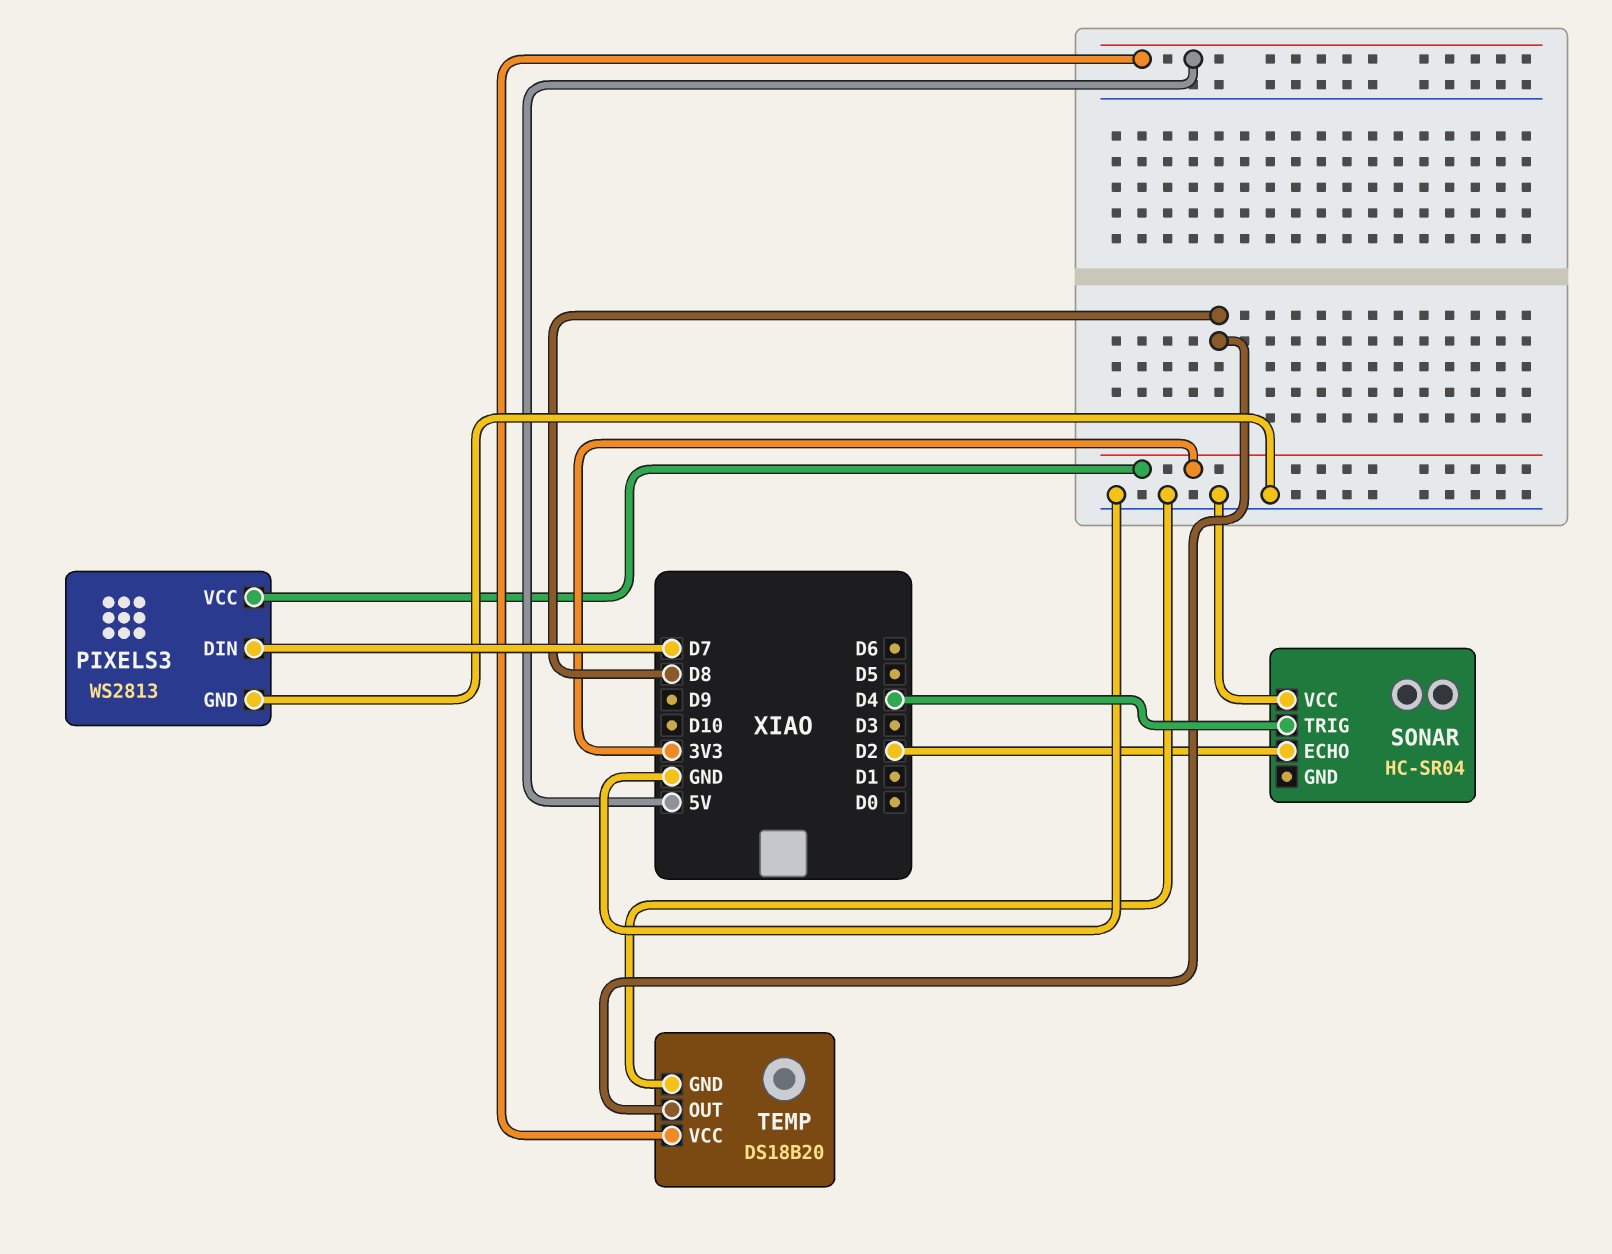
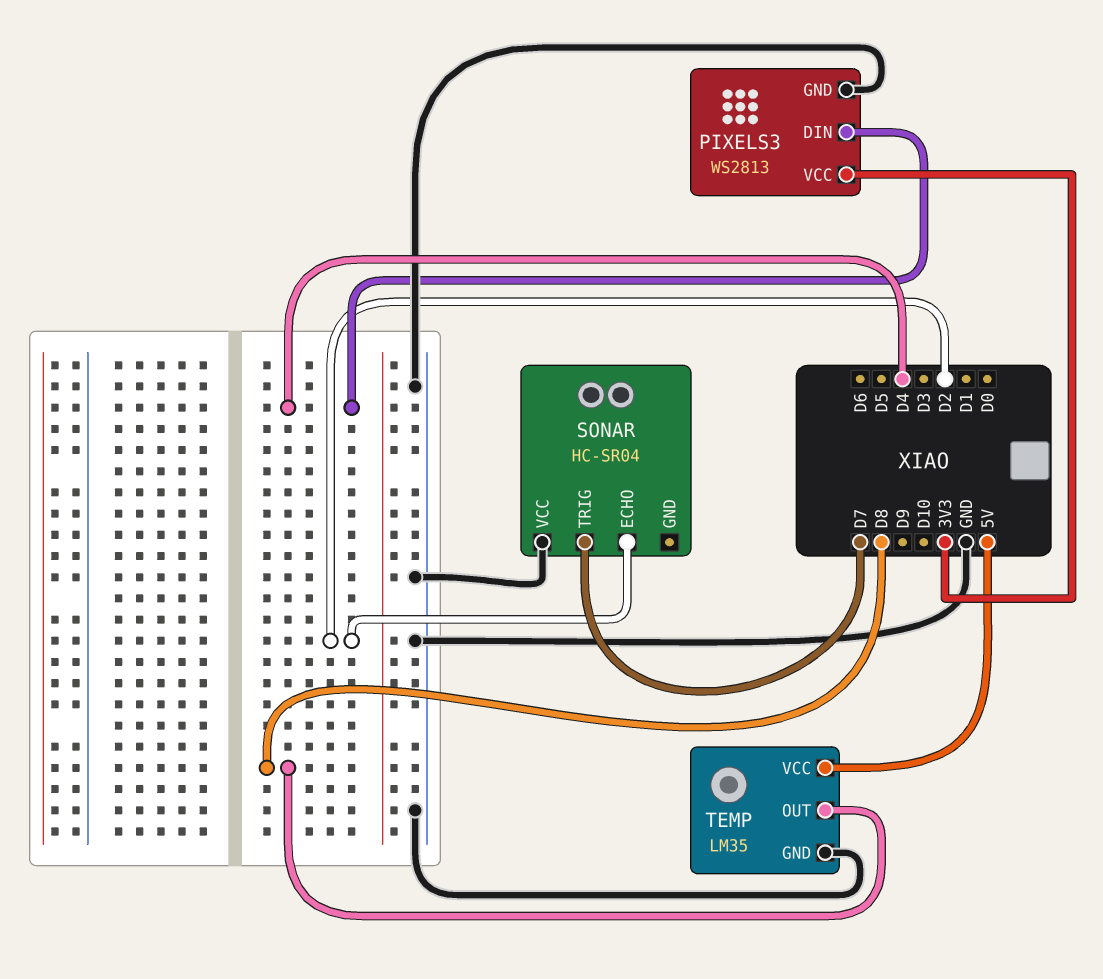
PIXELS3 pin DIN: D7 -> D4
SONAR pin TRIG: D4 -> D7
TEMP: DS18B20 -> LM35

